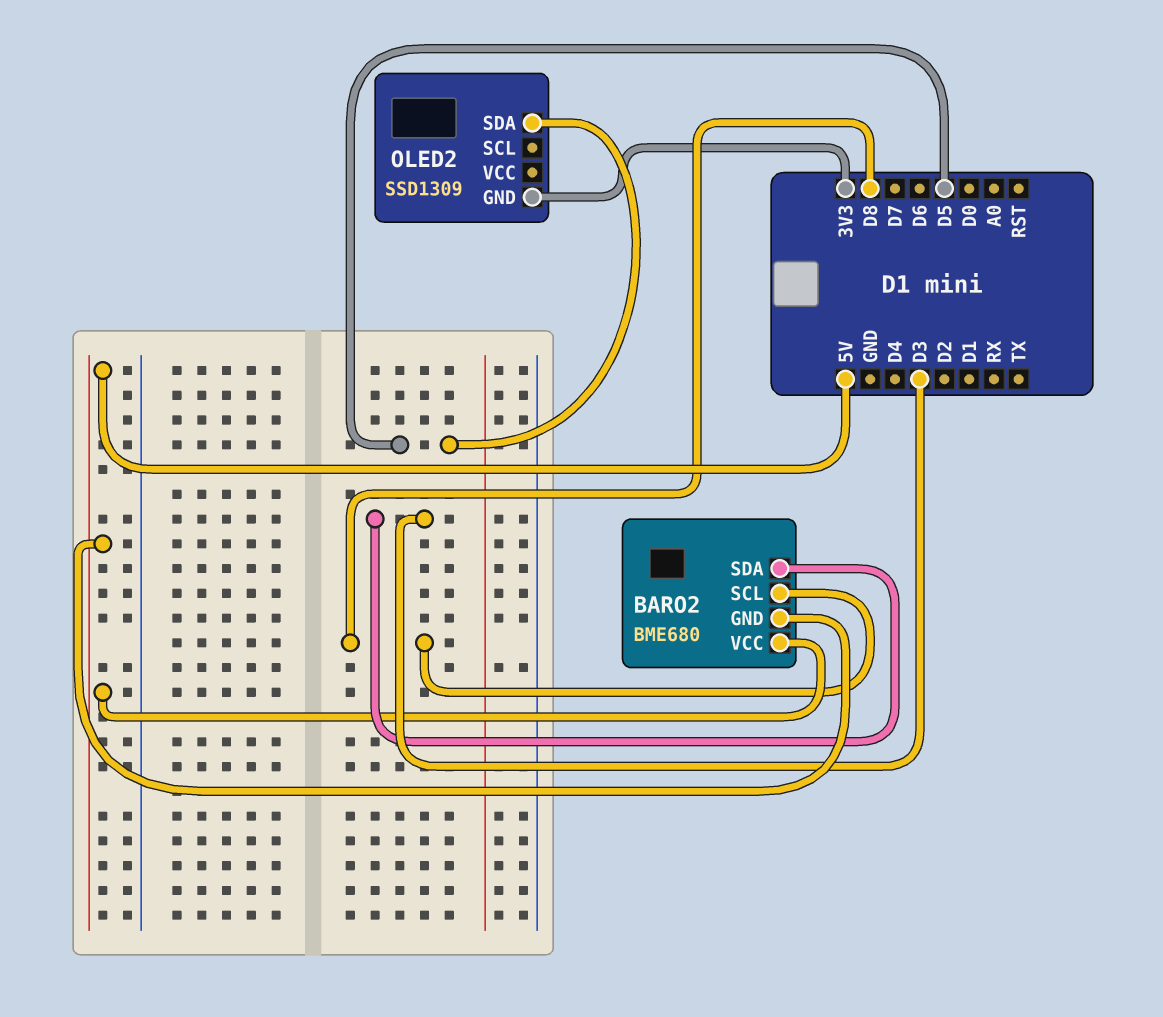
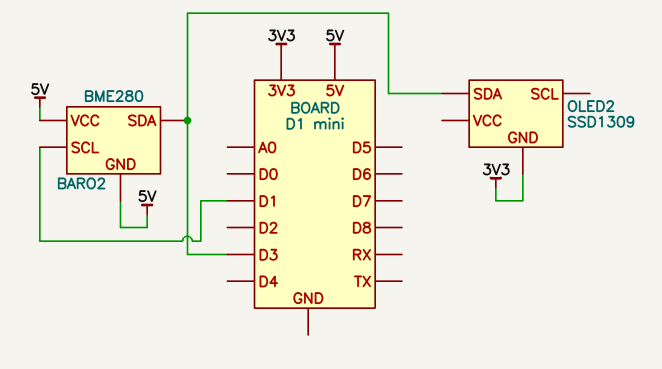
BARO2: BME680 -> BME280
BARO2 pin SCL: D8 -> D1
OLED2 pin SDA: D5 -> D3

